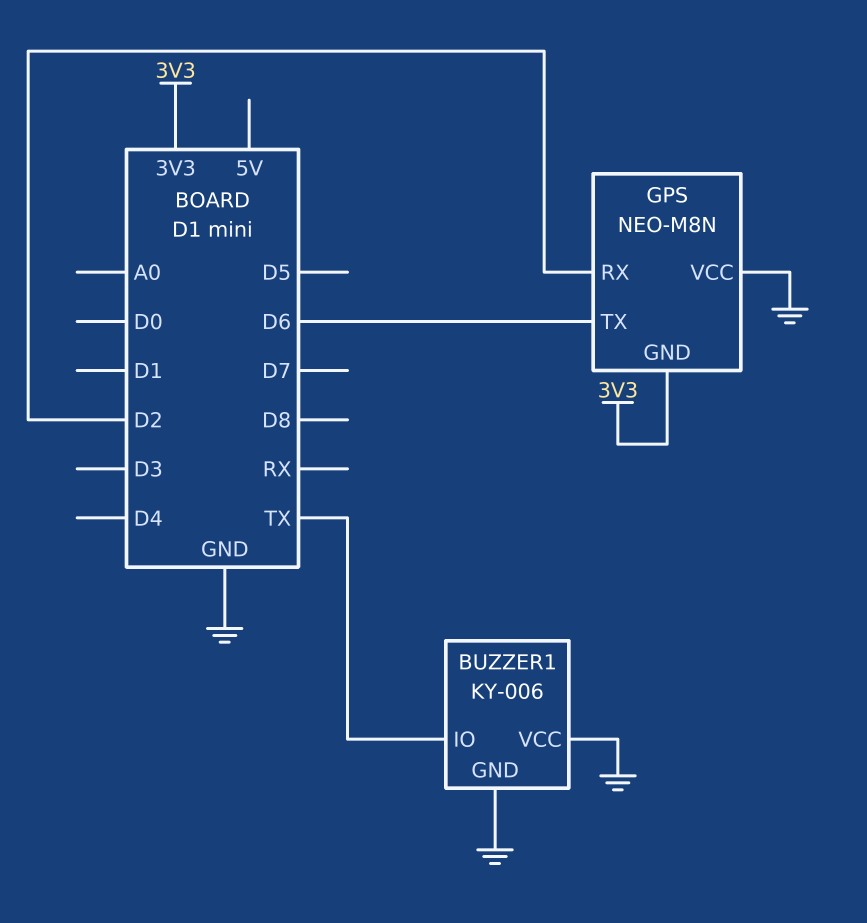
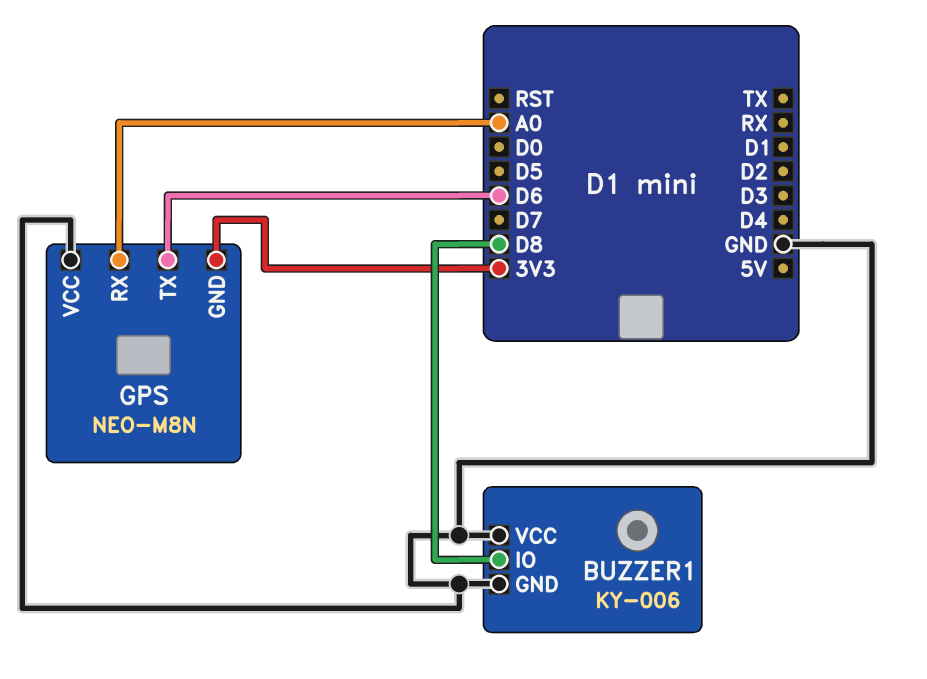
BUZZER1 pin IO: TX -> D8
GPS pin RX: D2 -> A0

